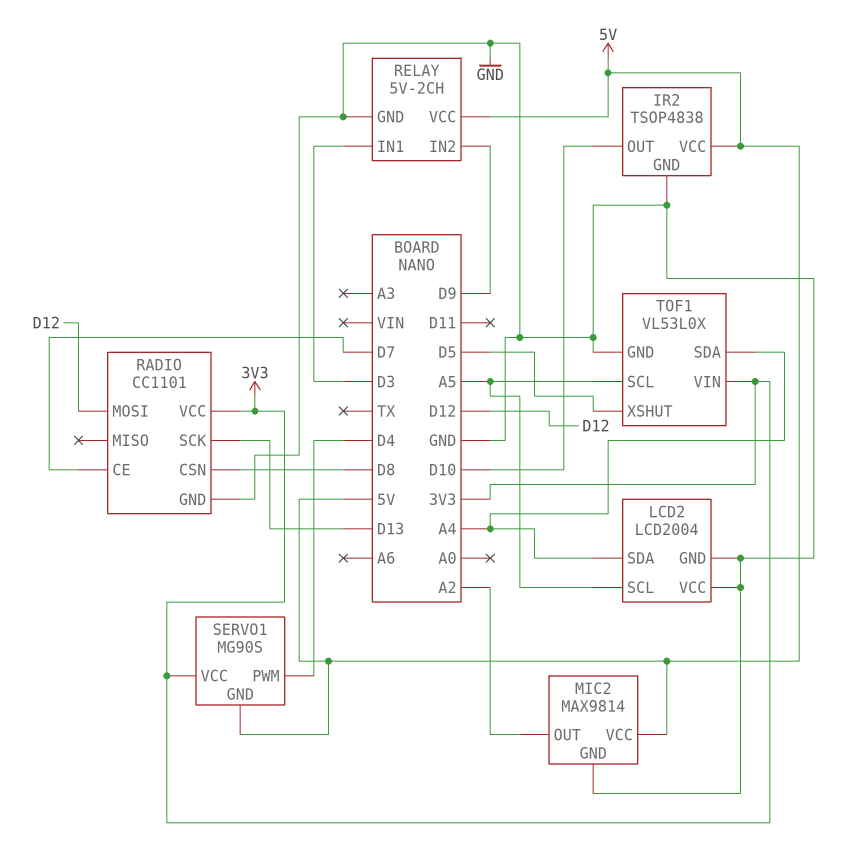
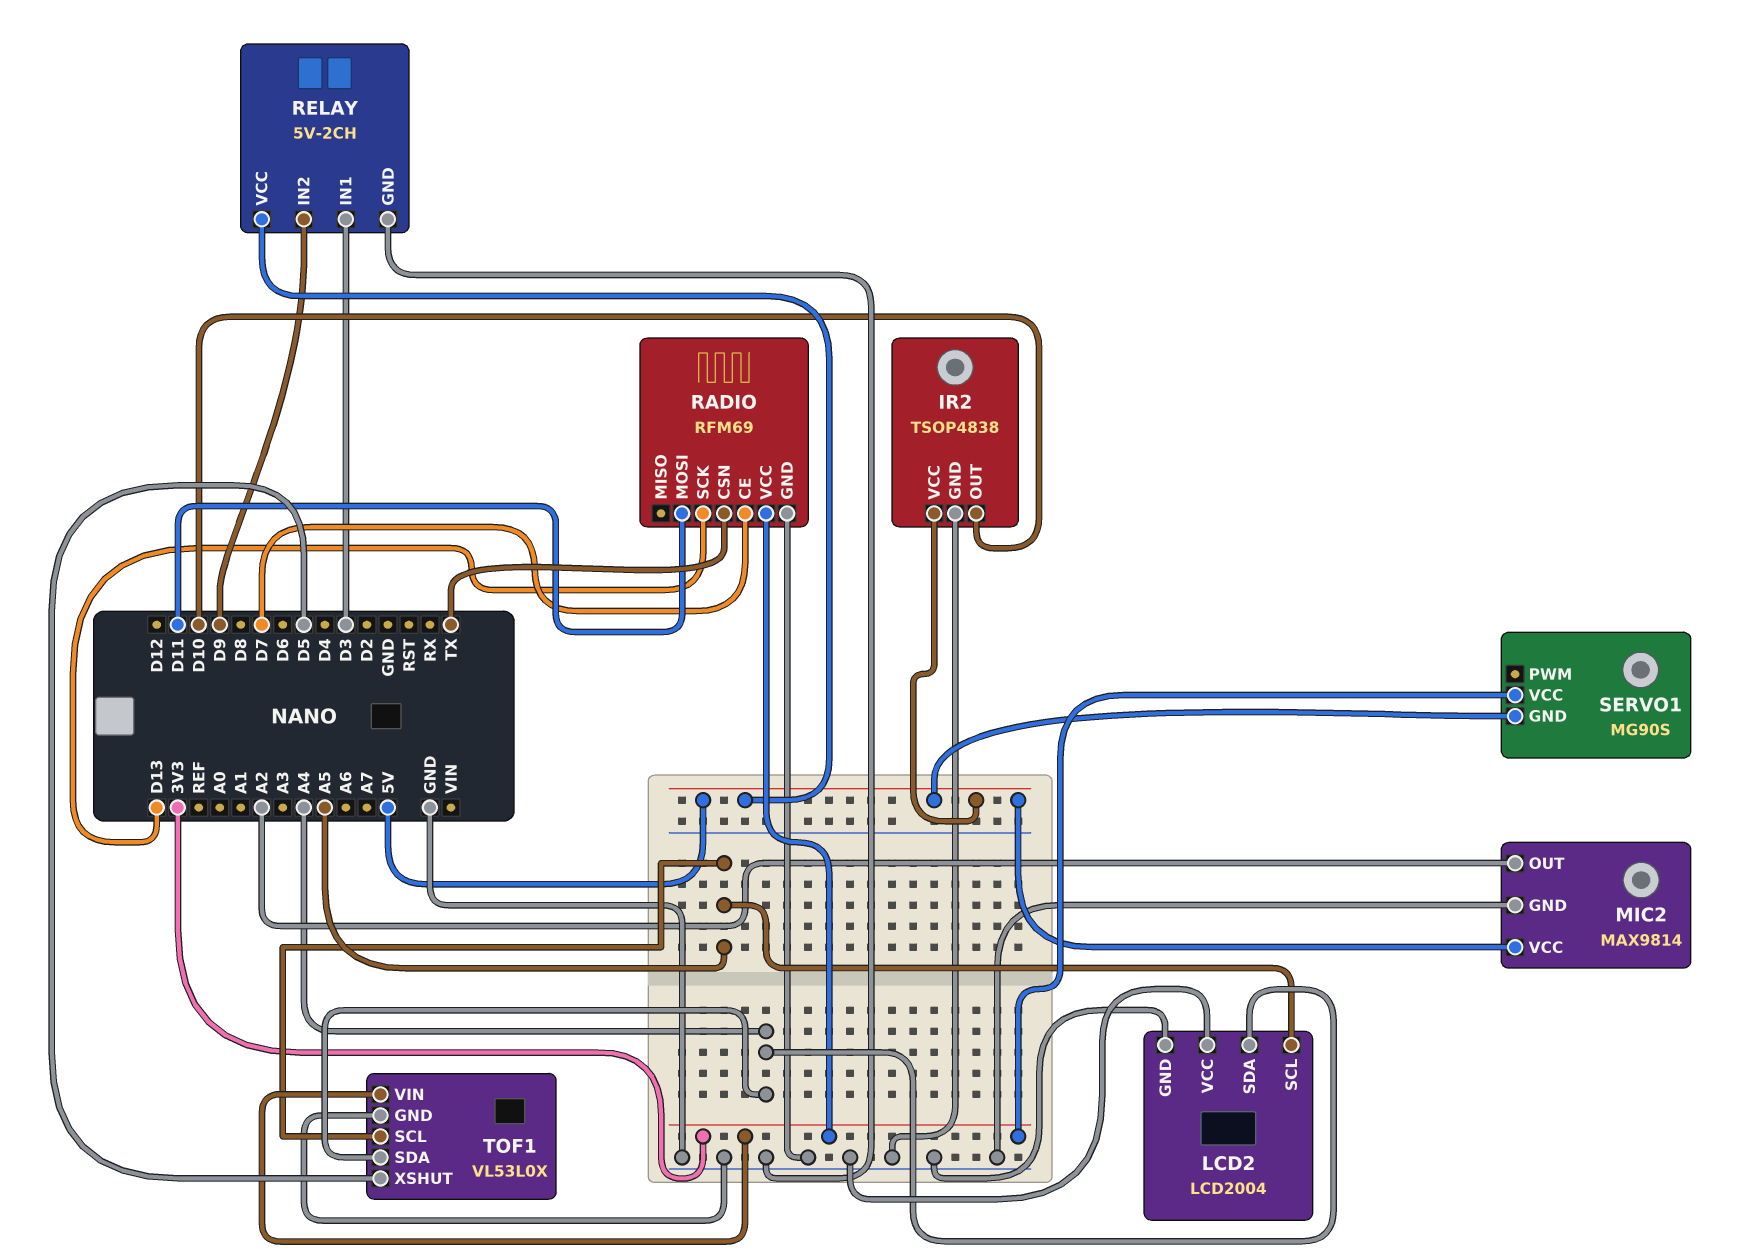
RADIO: CC1101 -> RFM69
RADIO pin CSN: D8 -> TX
RADIO pin MOSI: D12 -> D11
SERVO1 pin PWM: D4 -> none

